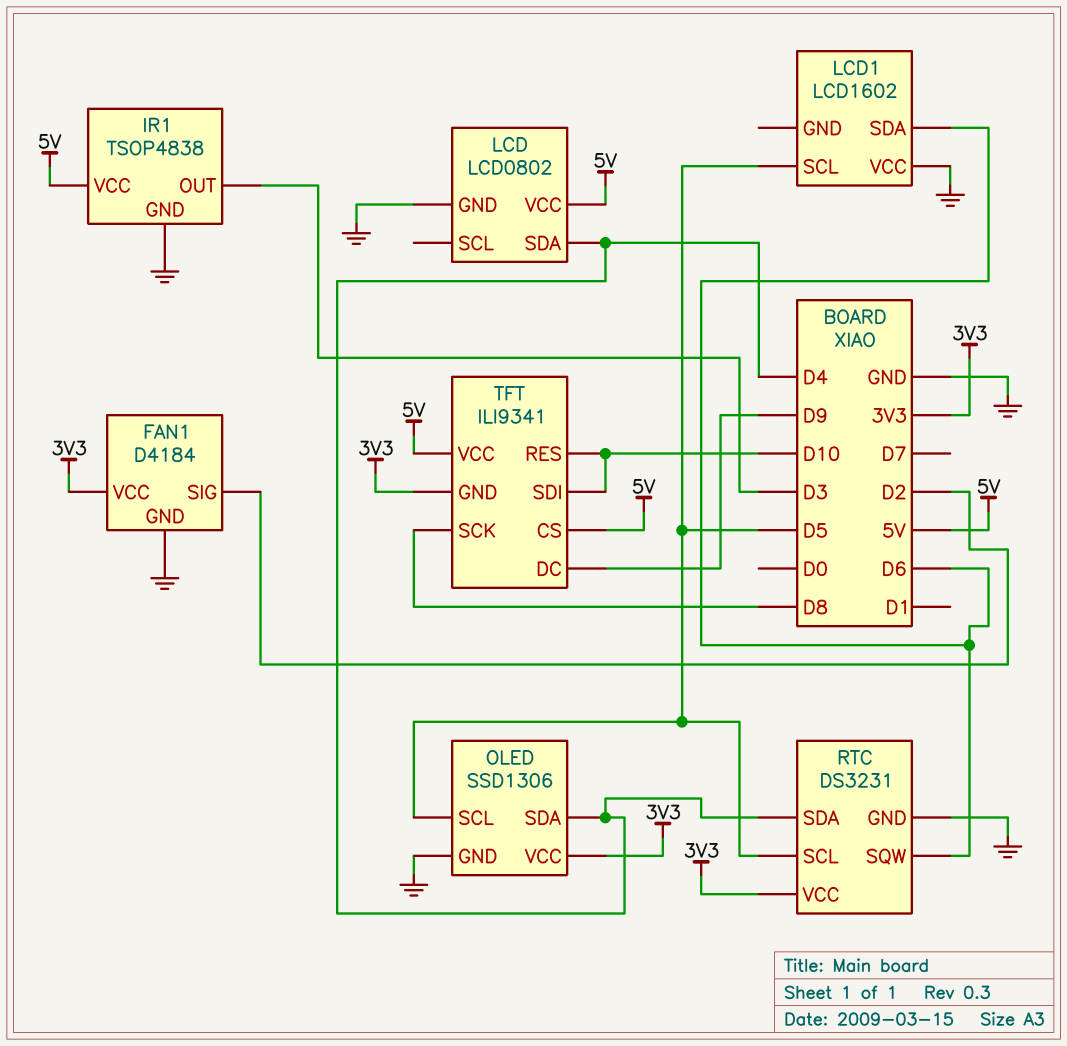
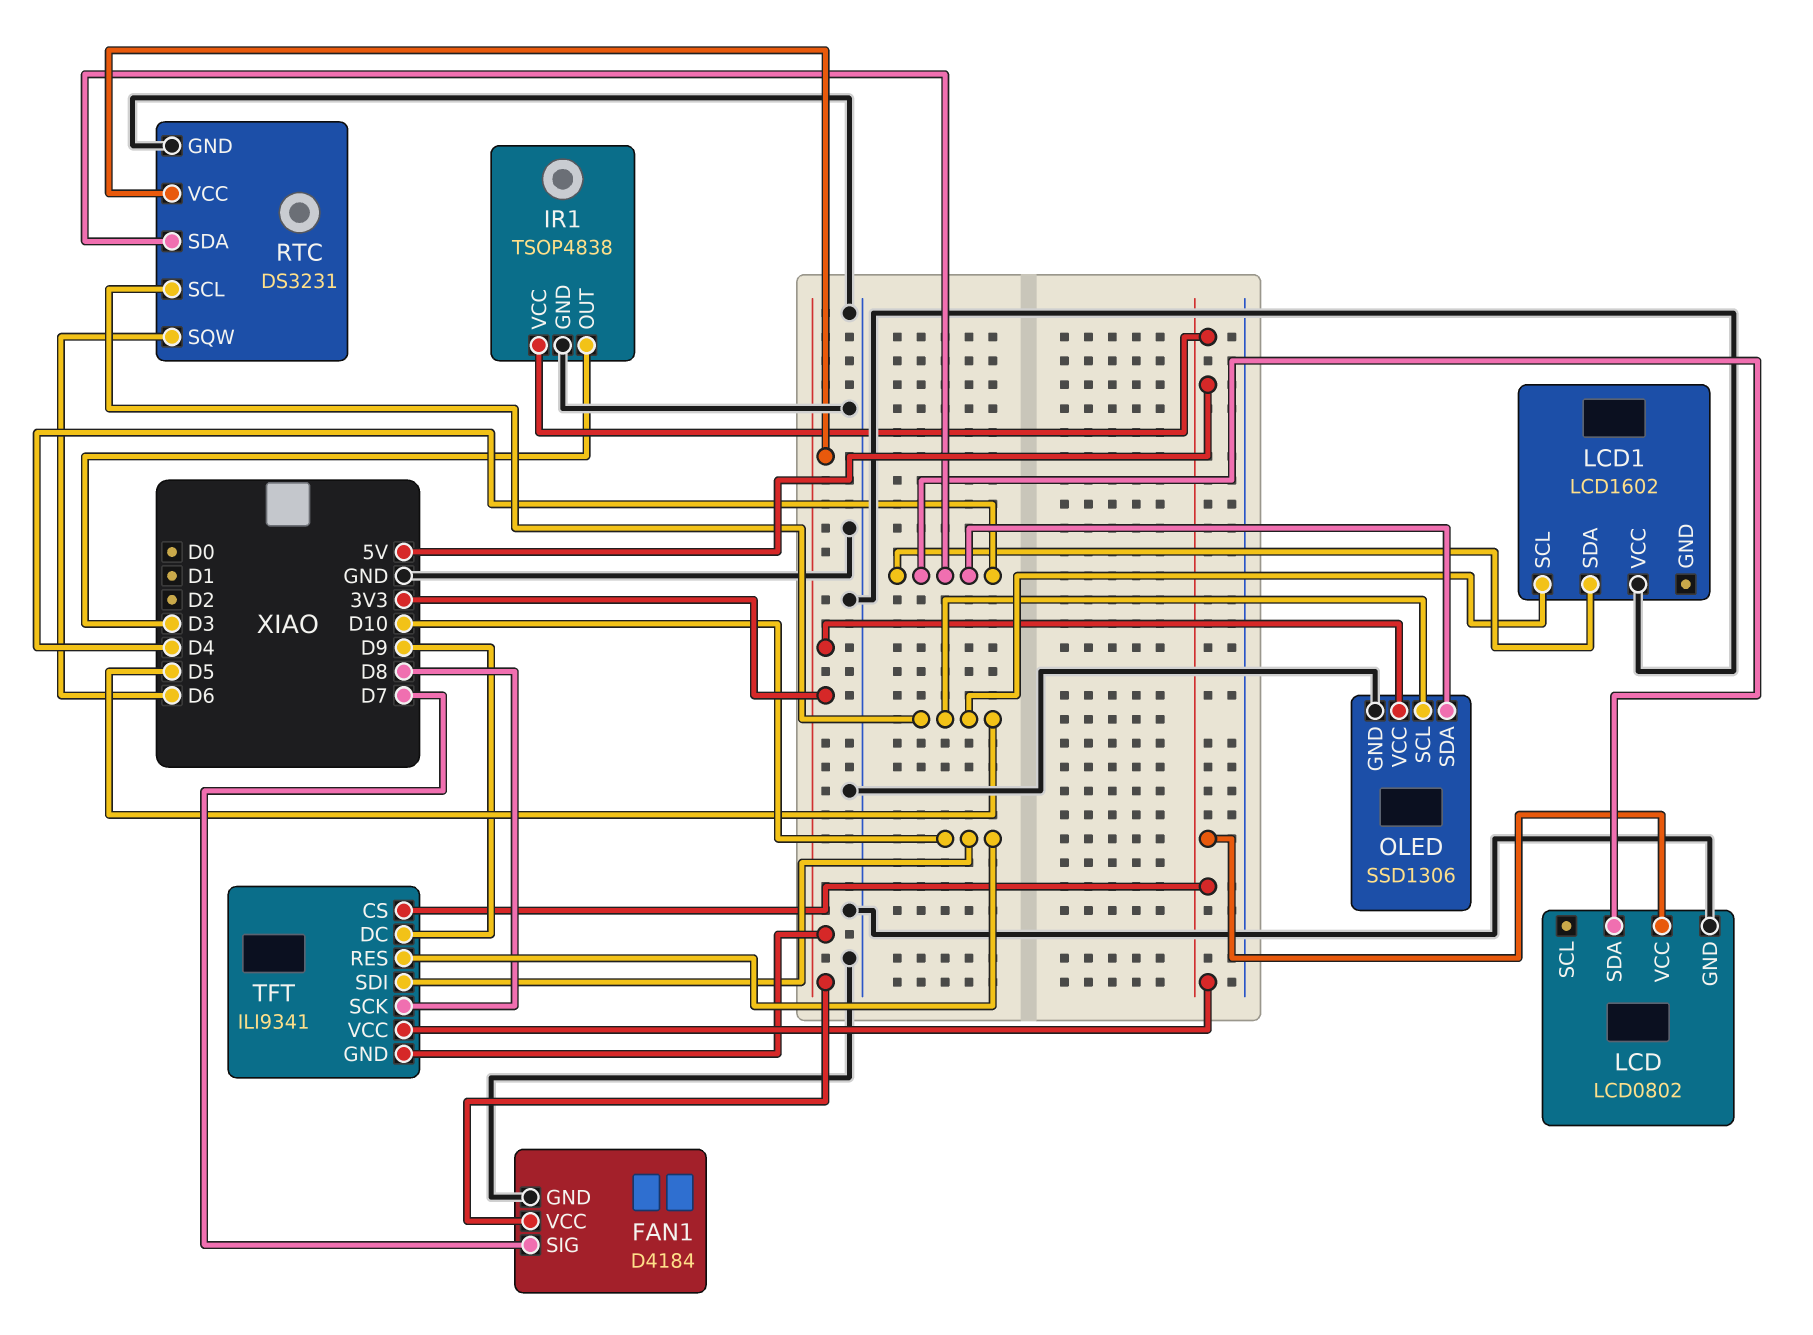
FAN1 pin SIG: D2 -> D7
LCD1 pin SDA: D6 -> D4

